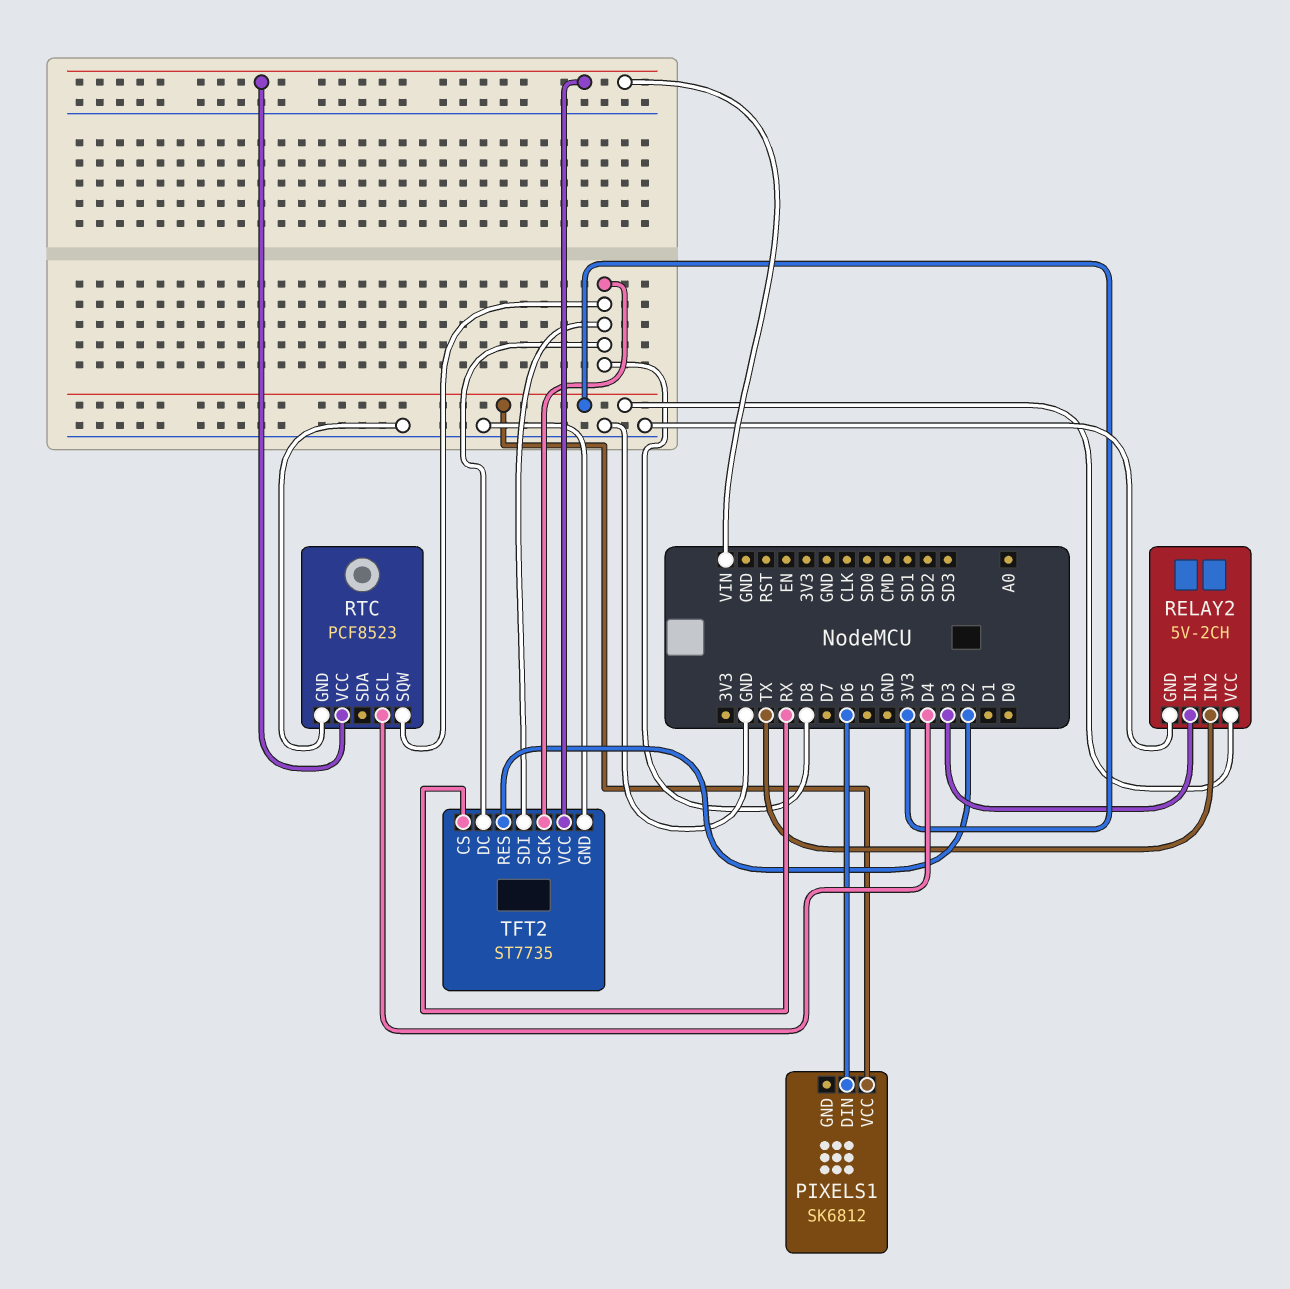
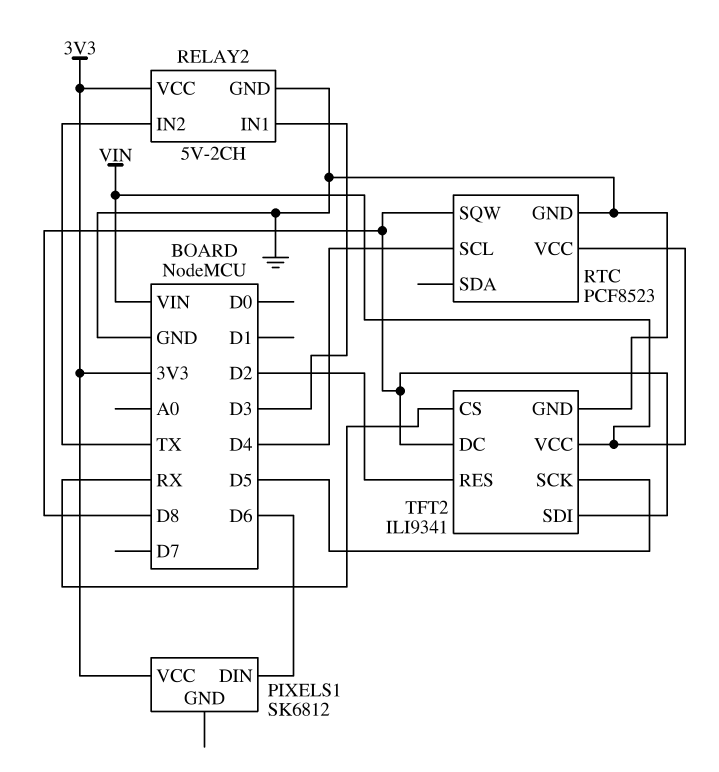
TFT2: ST7735 -> ILI9341
TFT2 pin SCK: D8 -> D5

